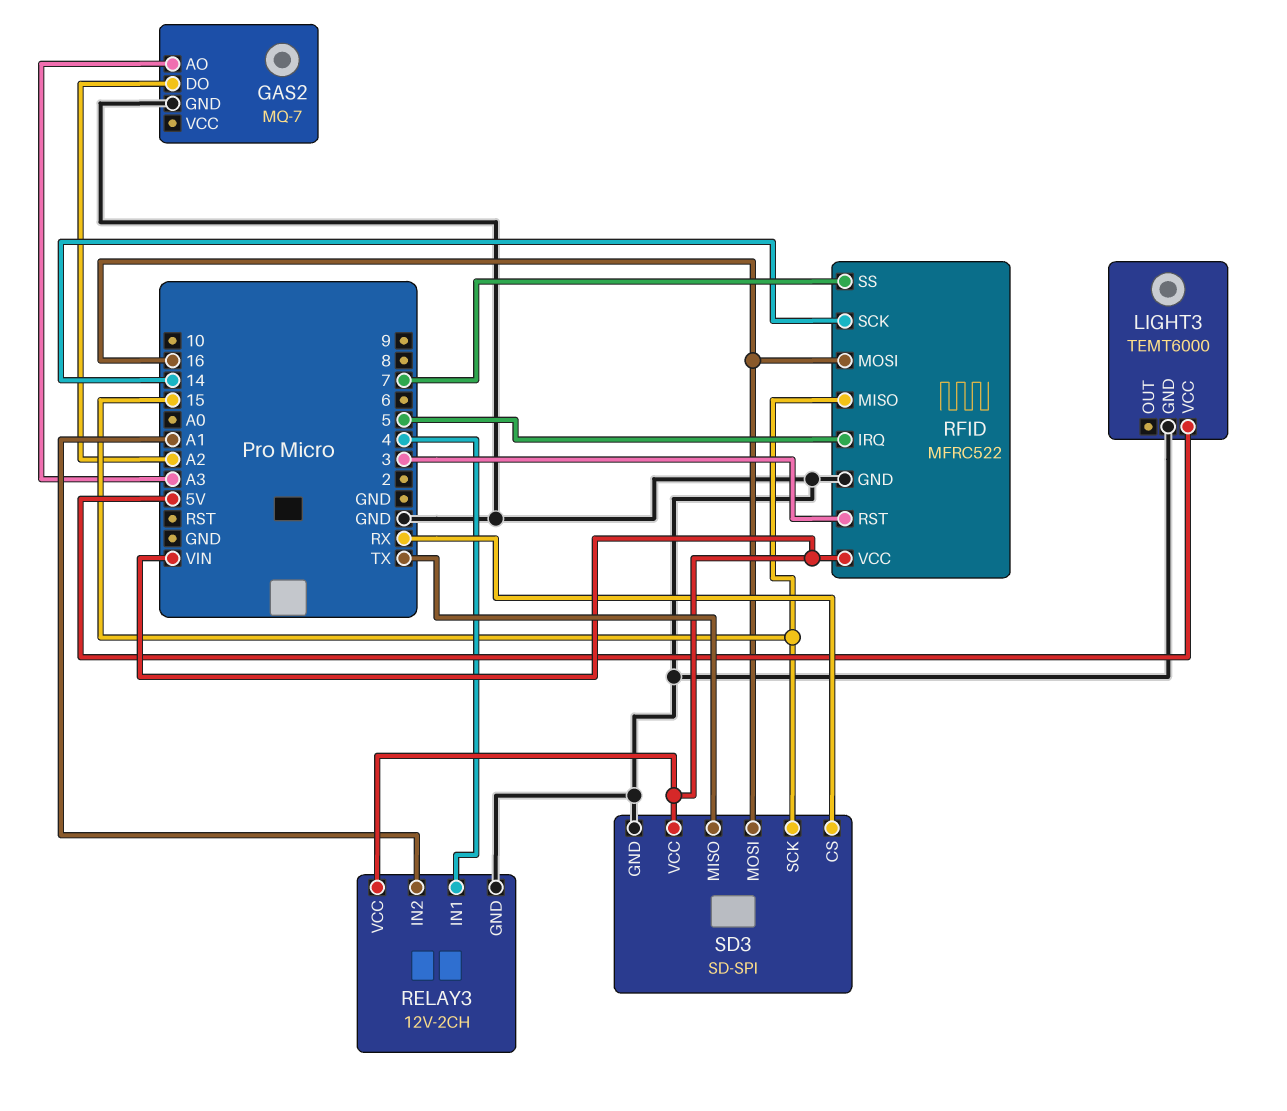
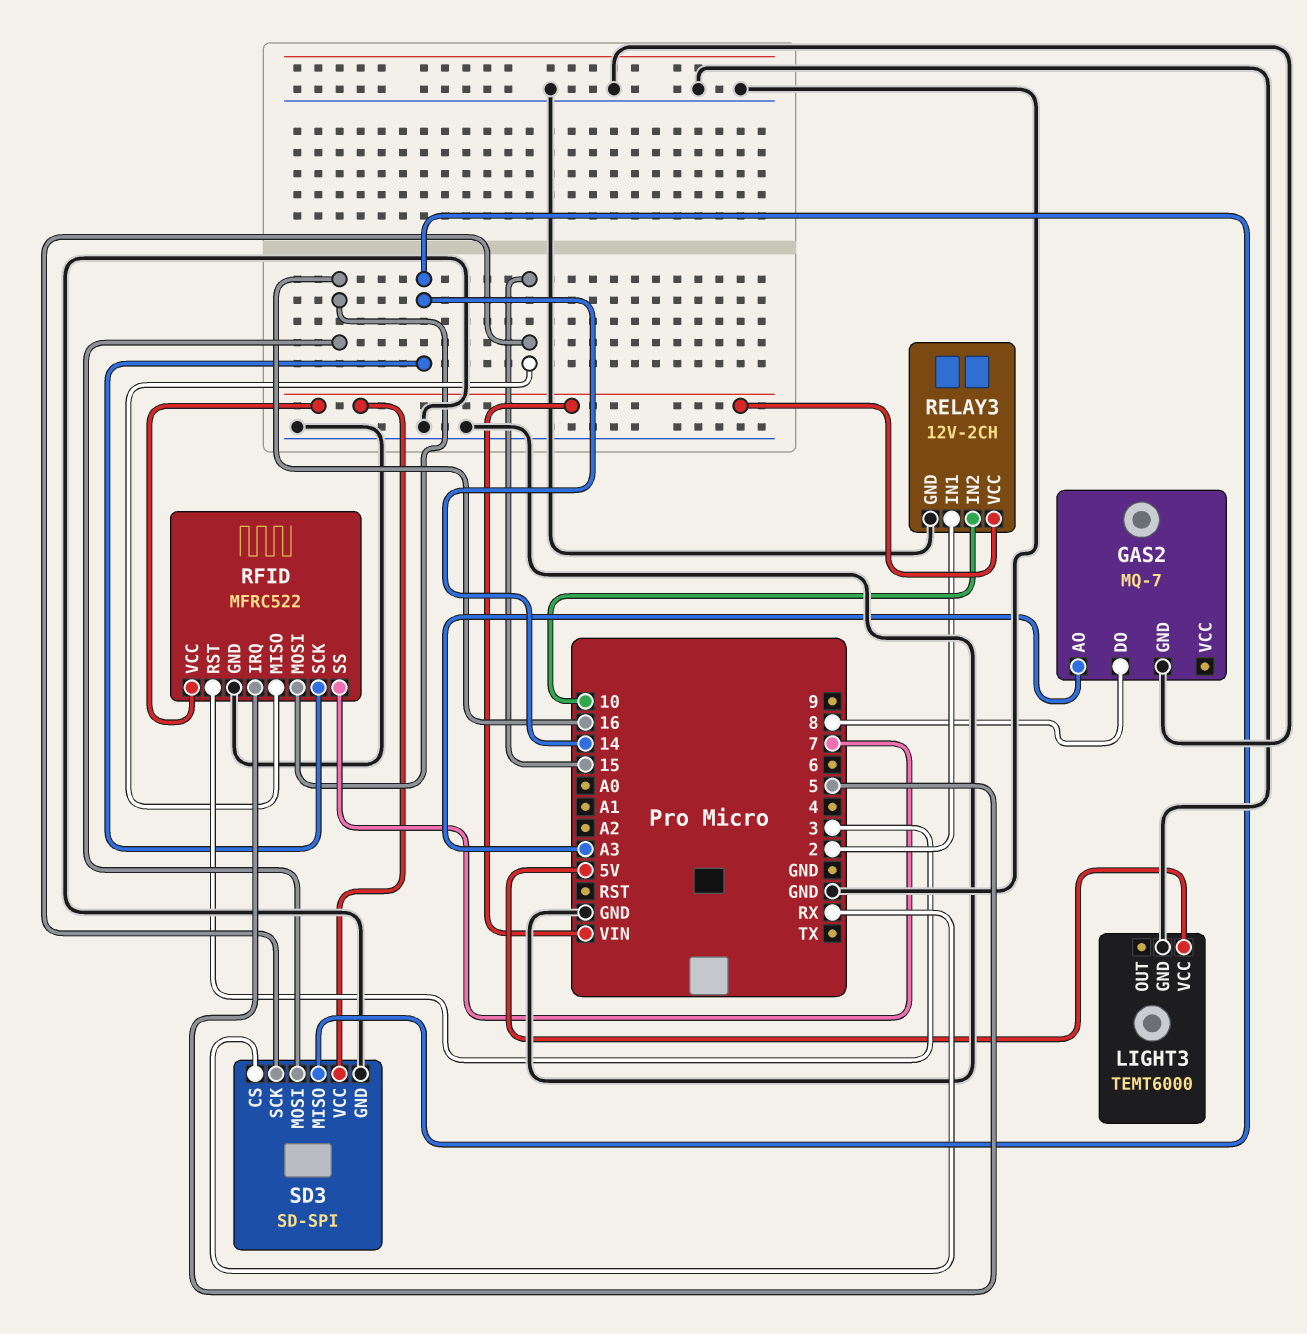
GAS2 pin DO: A2 -> 8
RELAY3 pin IN1: 4 -> 2
RELAY3 pin IN2: A1 -> 10
SD3 pin MISO: TX -> 14

